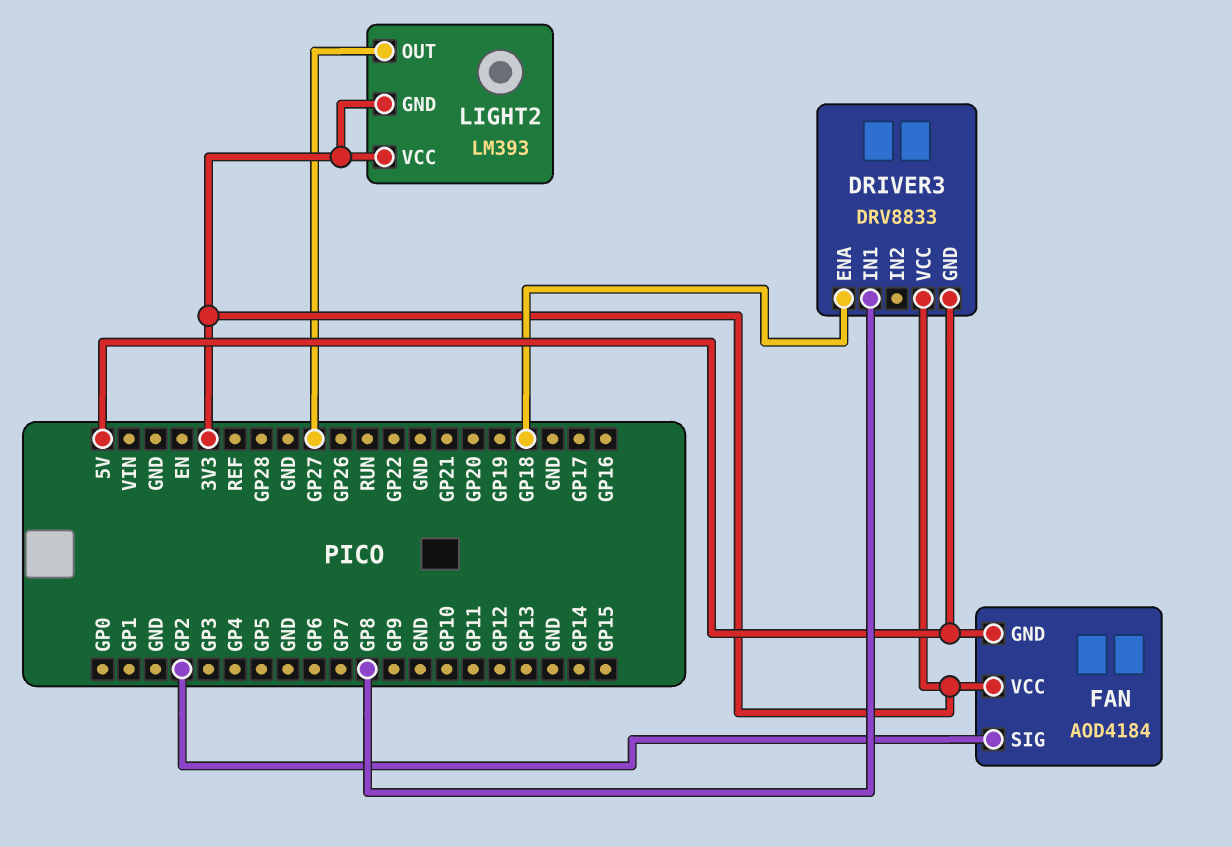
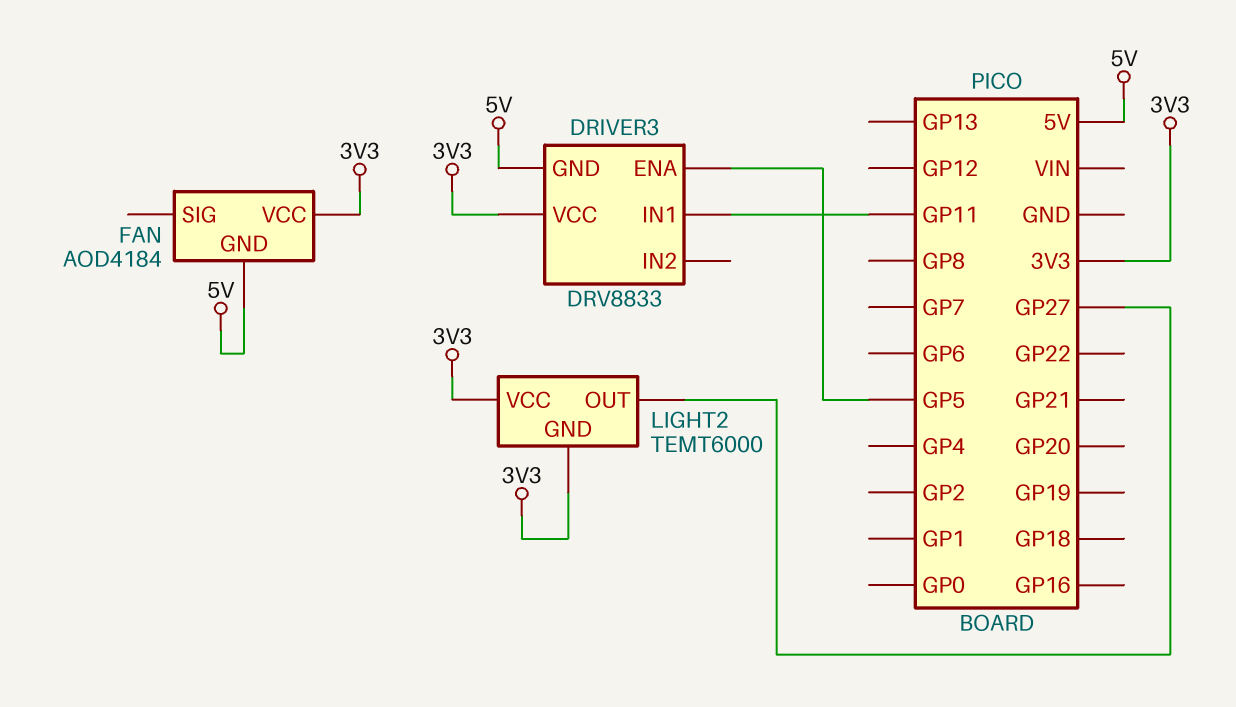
DRIVER3 pin ENA: GP18 -> GP5
DRIVER3 pin IN1: GP8 -> GP11
FAN pin SIG: GP2 -> none
LIGHT2: LM393 -> TEMT6000

